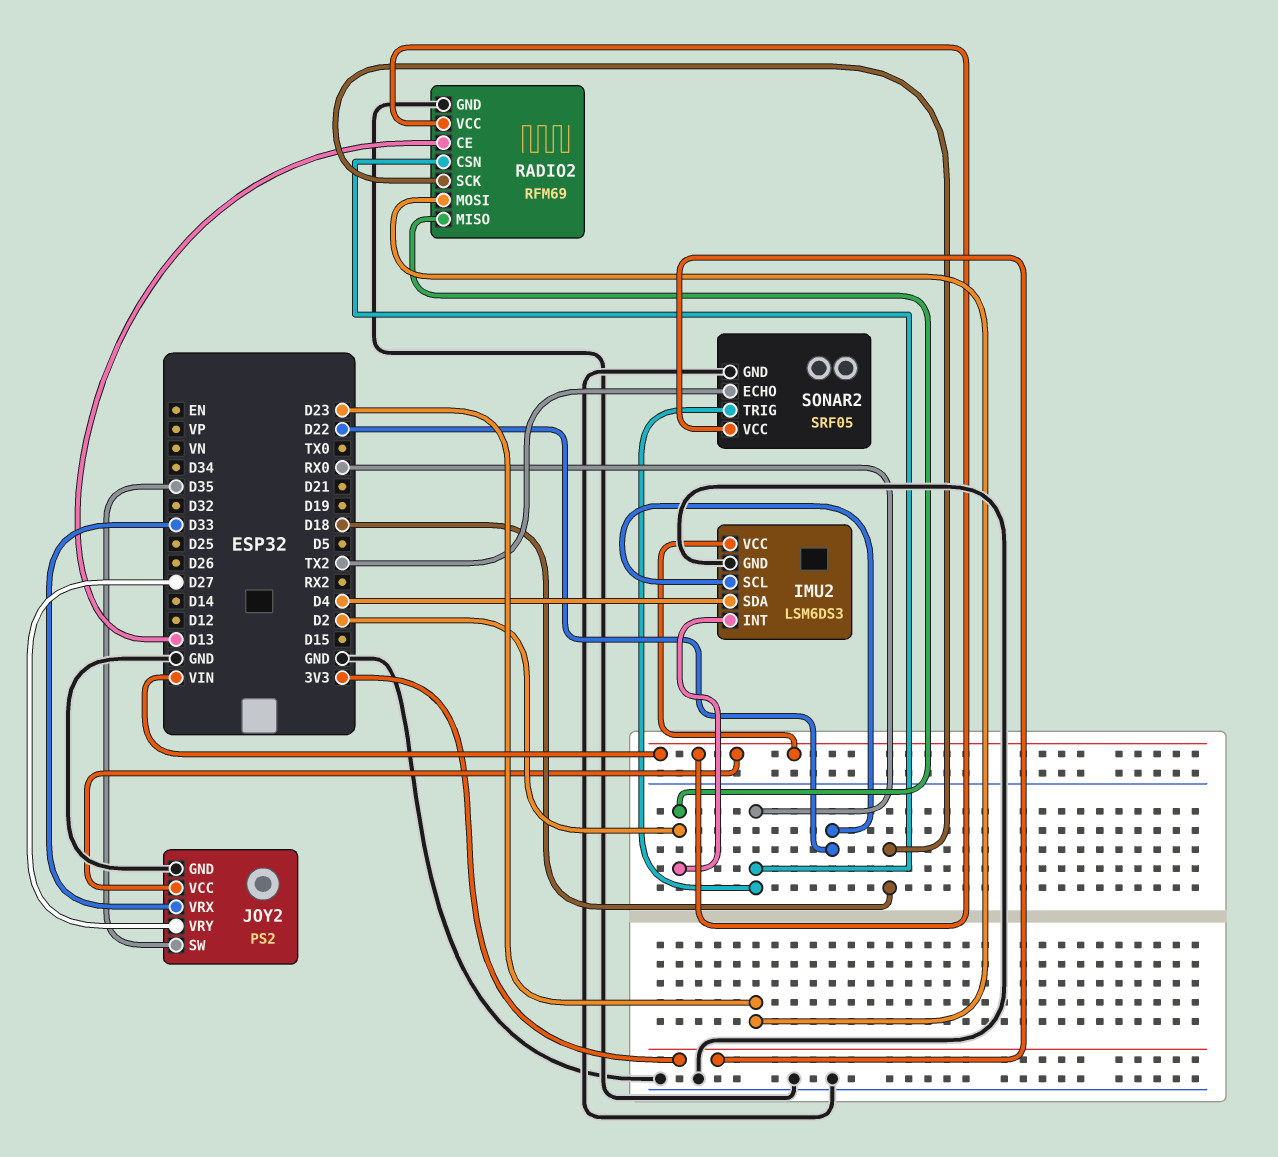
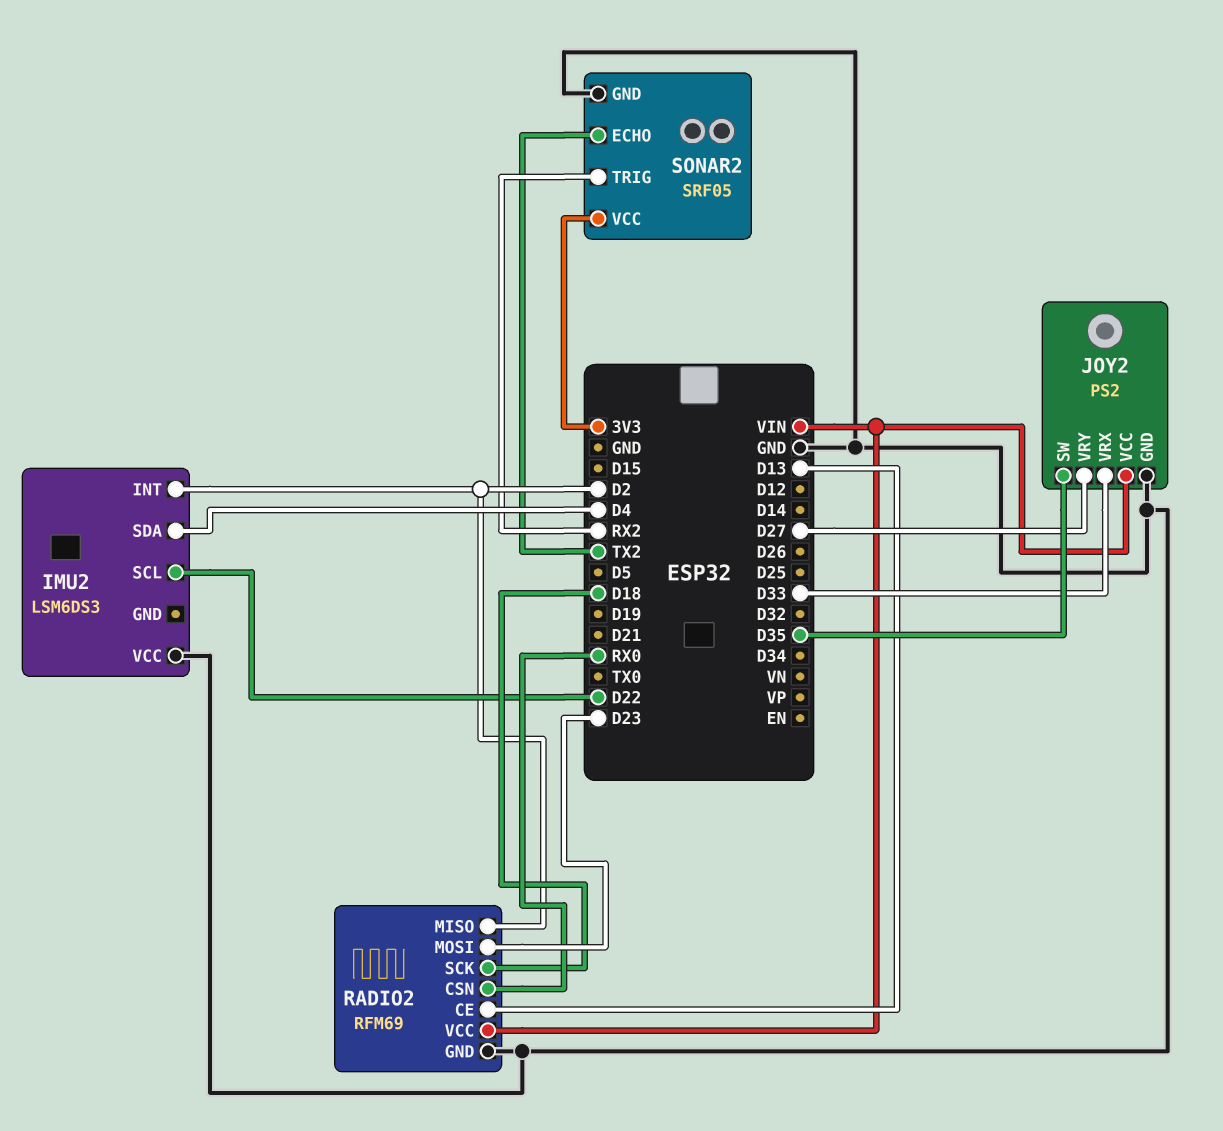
IMU2 pin GND: GND -> none
IMU2 pin VCC: VIN -> GND
SONAR2 pin TRIG: RX0 -> RX2

